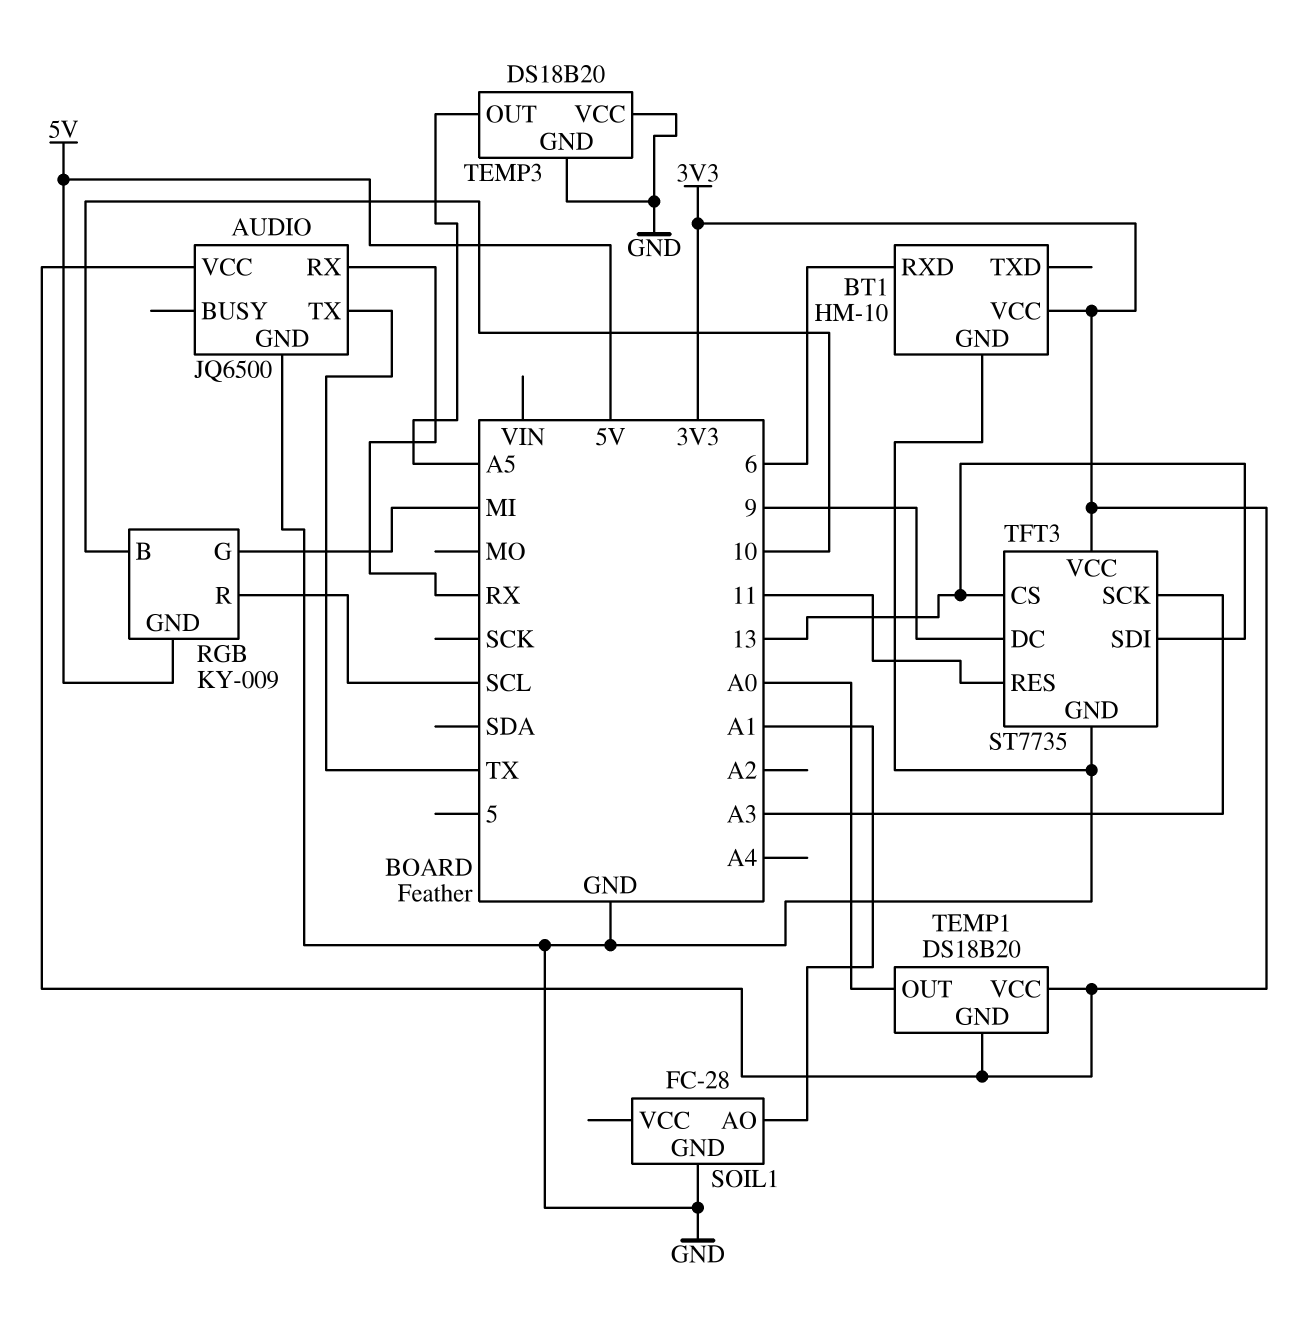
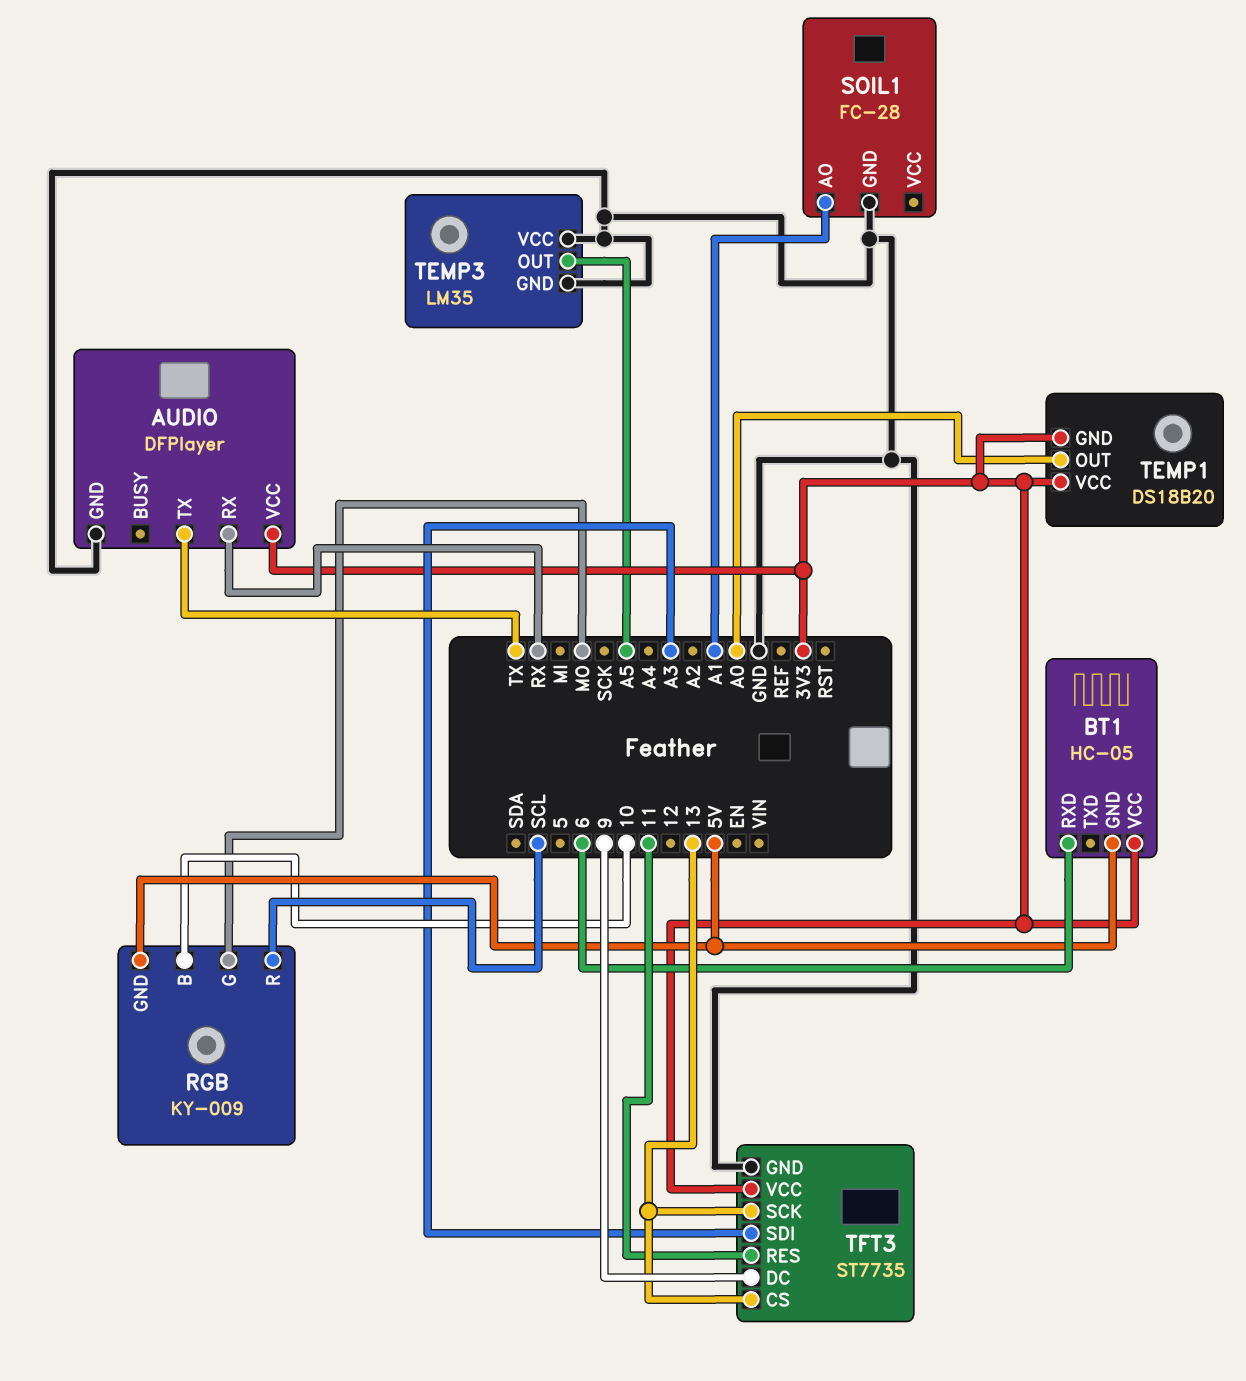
AUDIO: JQ6500 -> DFPlayer
BT1: HM-10 -> HC-05
BT1 pin GND: GND -> 5V
RGB pin G: MI -> MO
TEMP3: DS18B20 -> LM35
TFT3 pin SCK: A3 -> 13
TFT3 pin SDI: 13 -> A3

